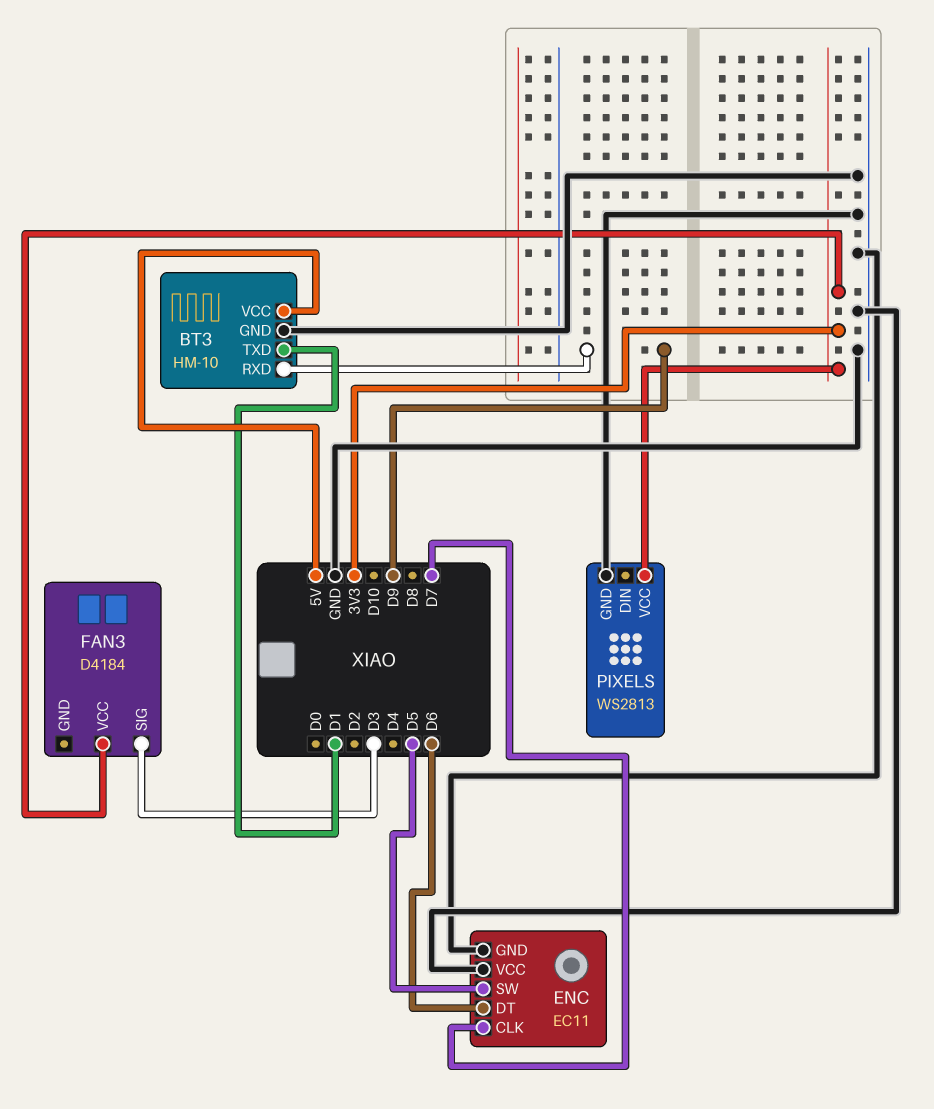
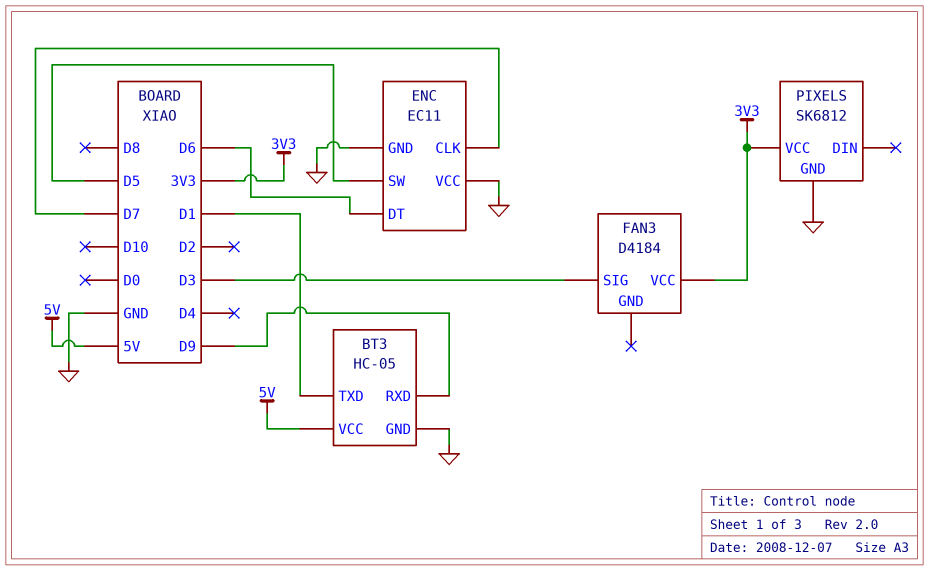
BT3: HM-10 -> HC-05
PIXELS: WS2813 -> SK6812

